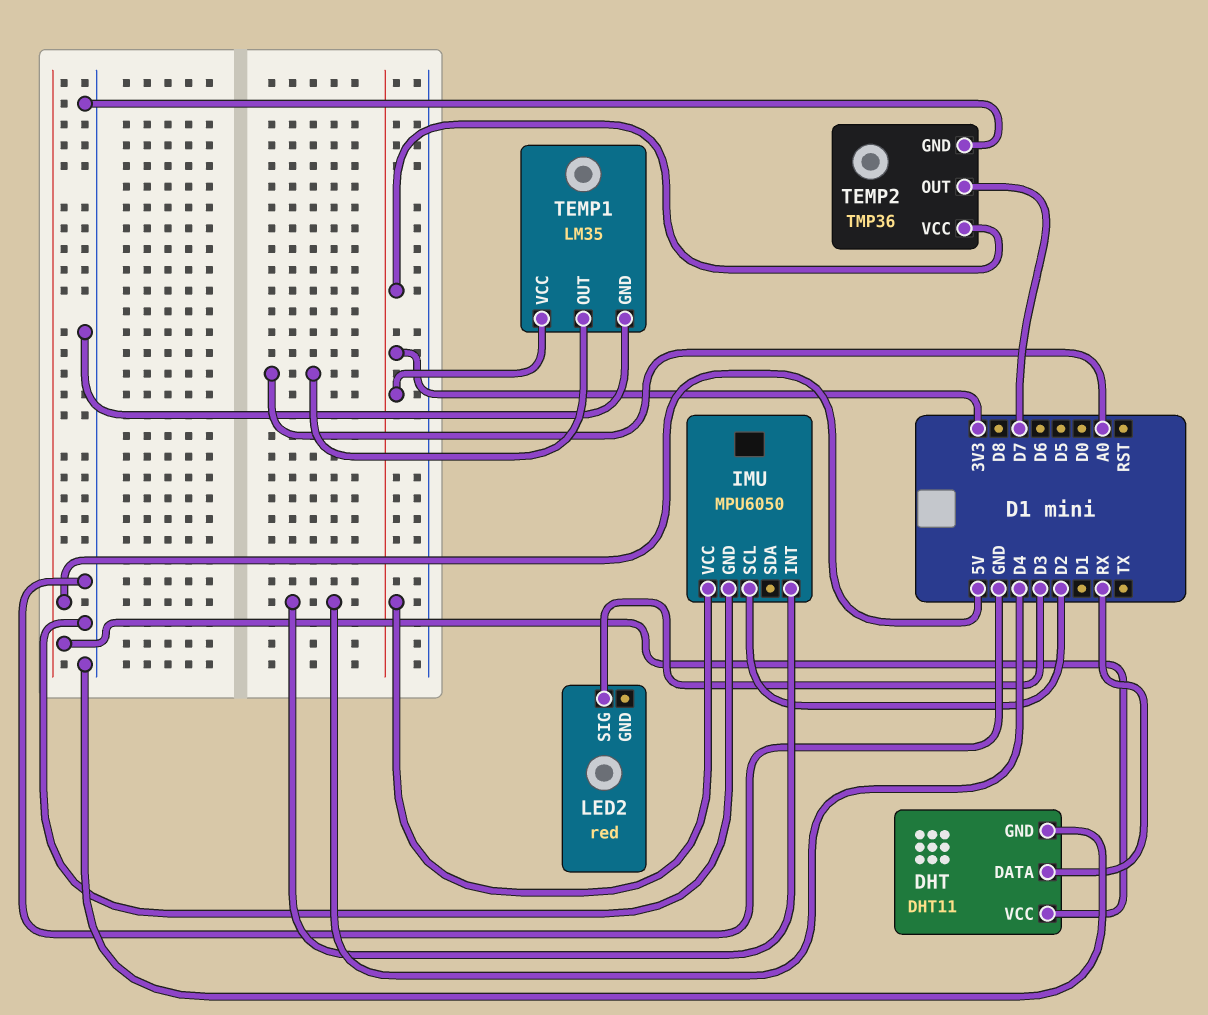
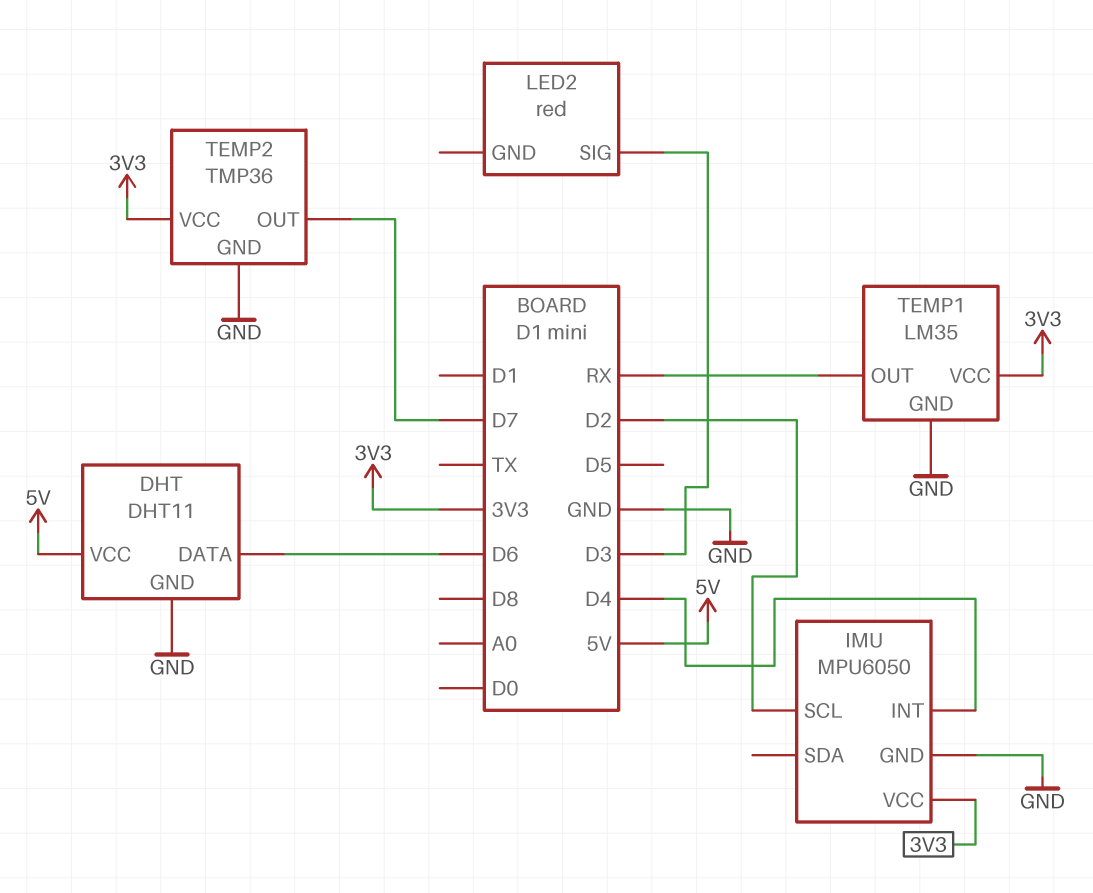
DHT pin DATA: RX -> D6
TEMP1 pin OUT: A0 -> RX

